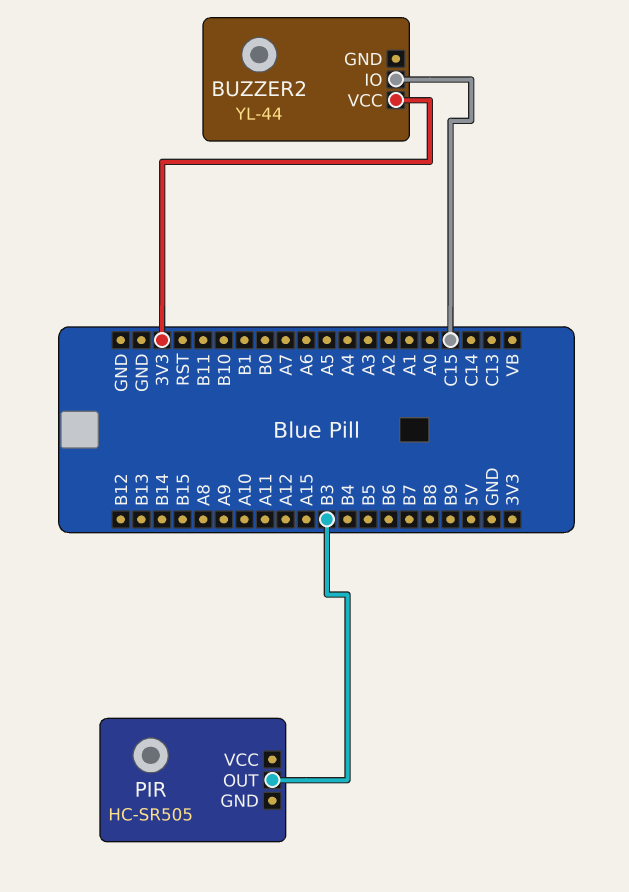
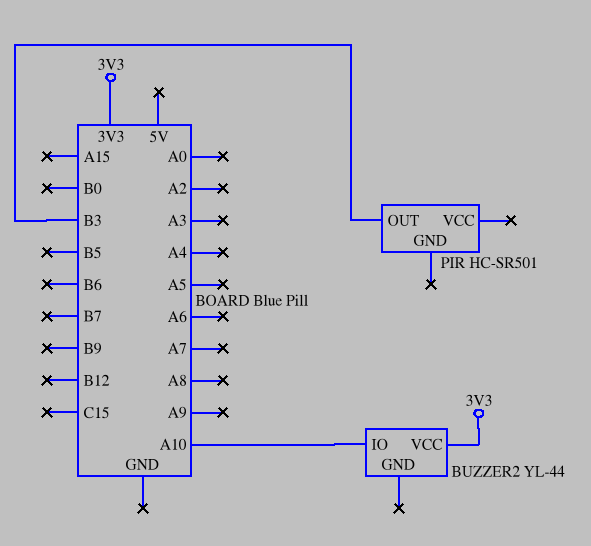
BUZZER2 pin IO: C15 -> A10
PIR: HC-SR505 -> HC-SR501

